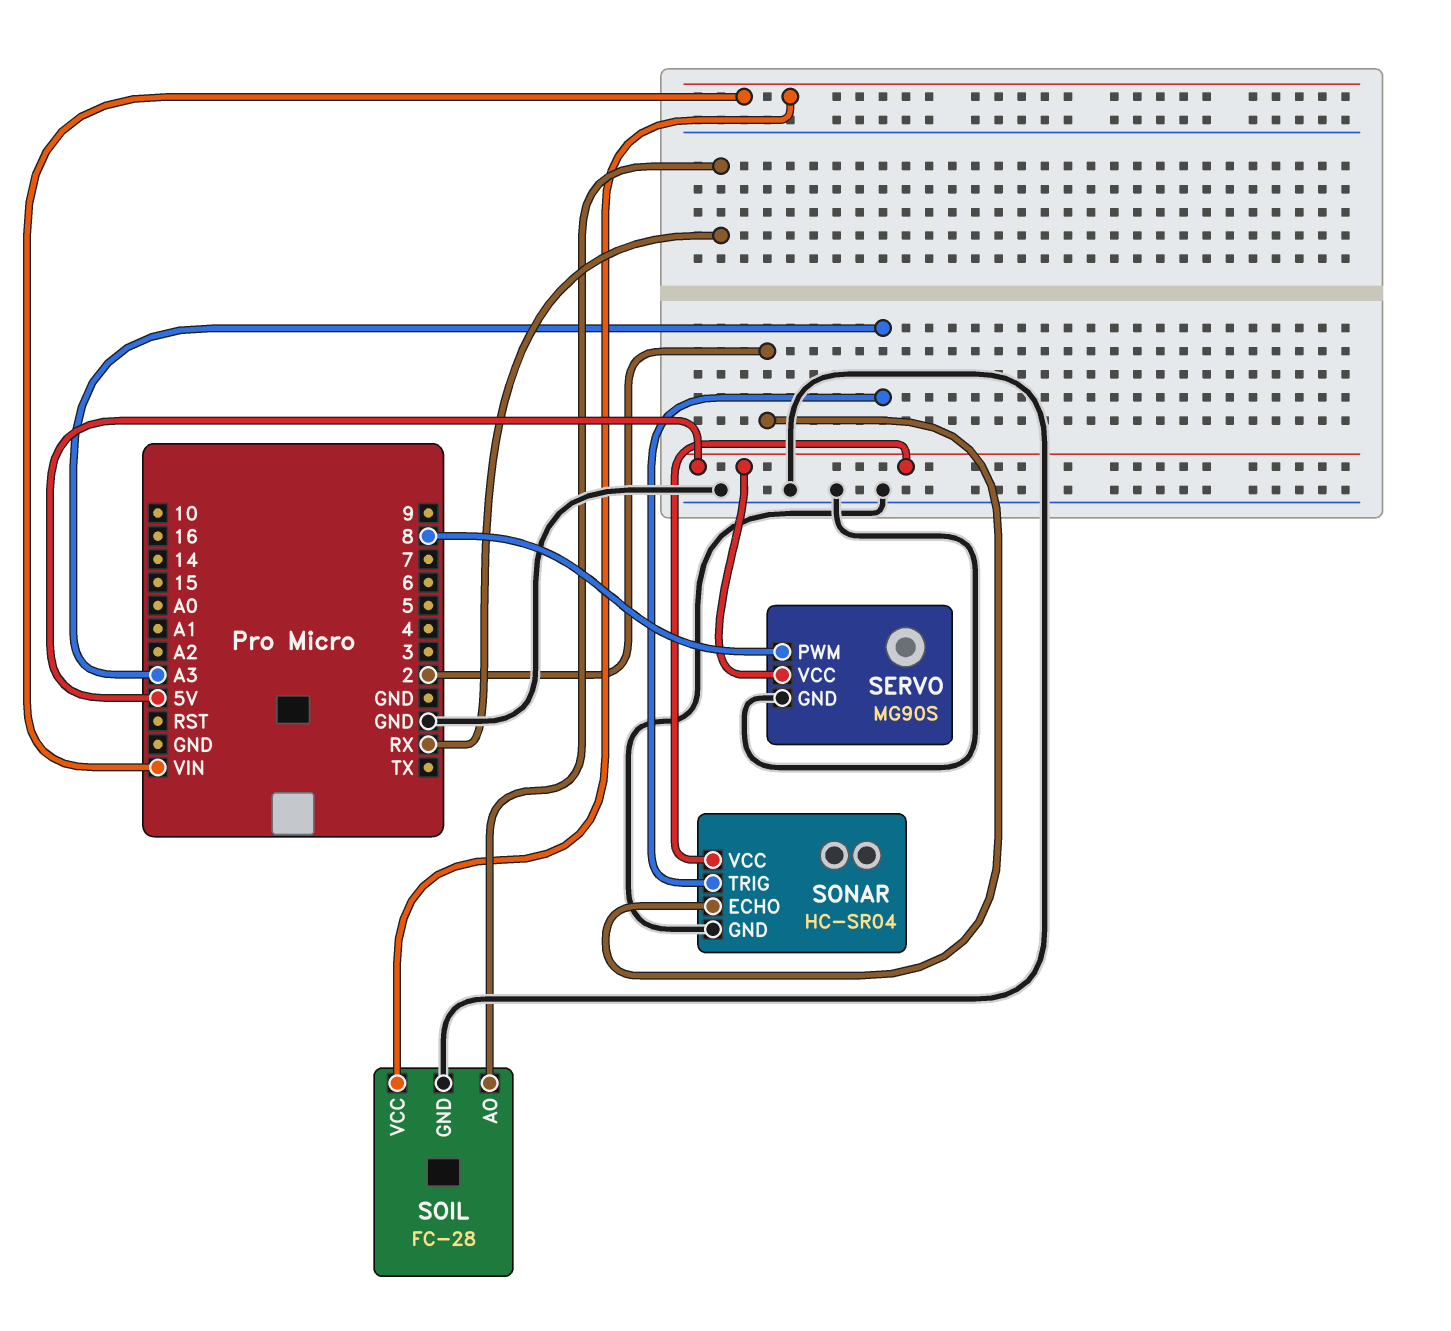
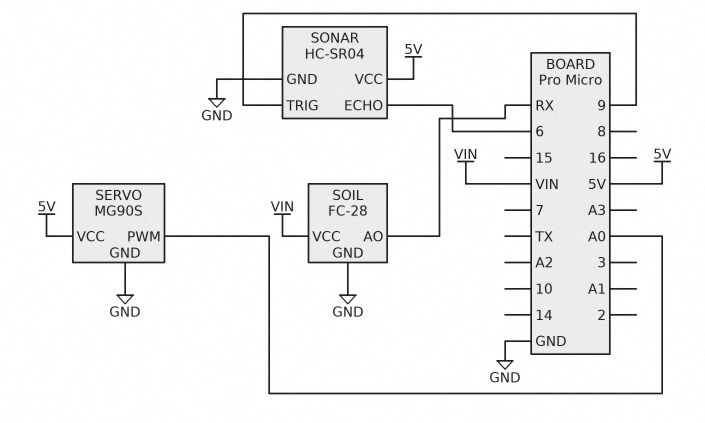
SERVO pin PWM: 8 -> A0
SONAR pin ECHO: 2 -> 6
SONAR pin TRIG: A3 -> 9

